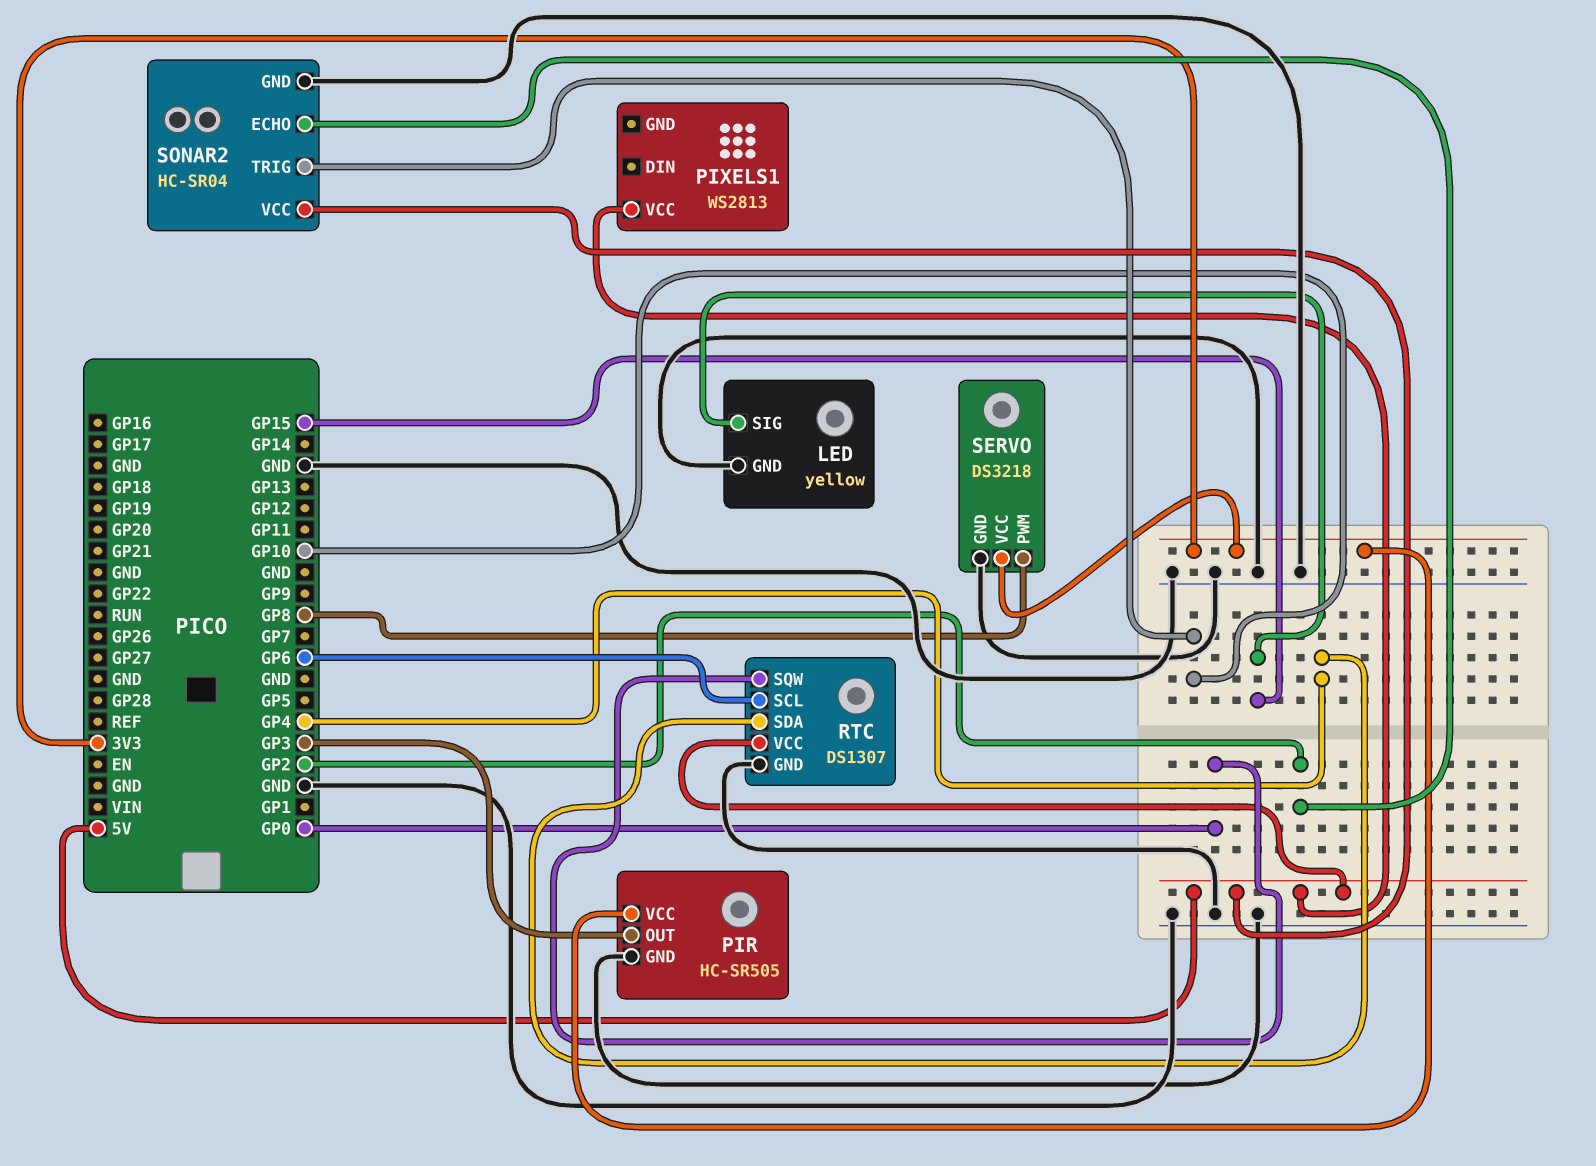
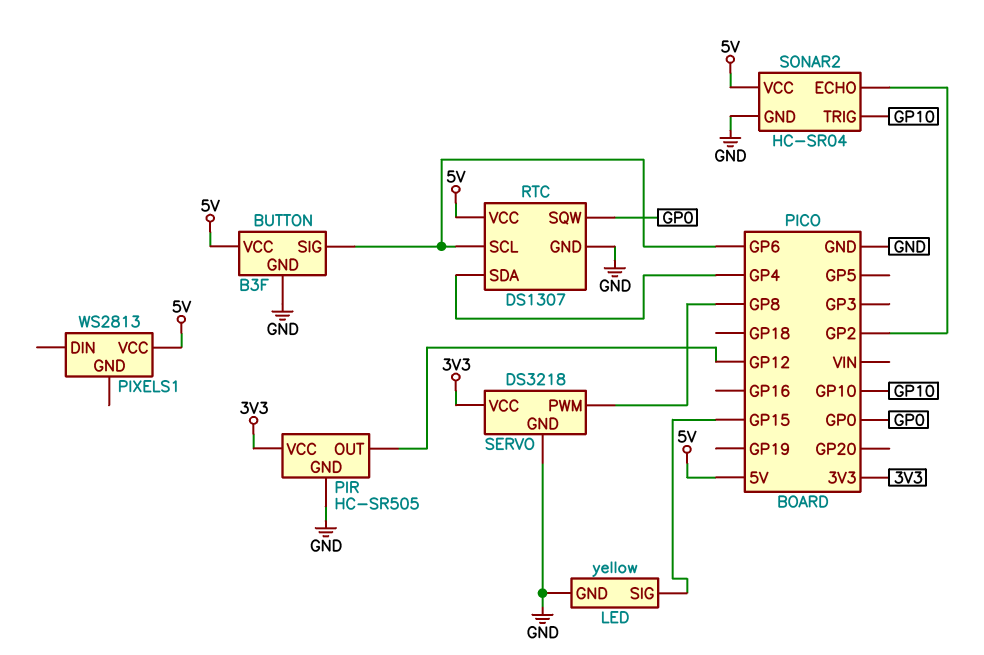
BUTTON: none -> B3F
BUTTON pin GND: none -> GND
BUTTON pin SIG: none -> GP6
BUTTON pin VCC: none -> 5V
PIR pin OUT: GP3 -> GP12

